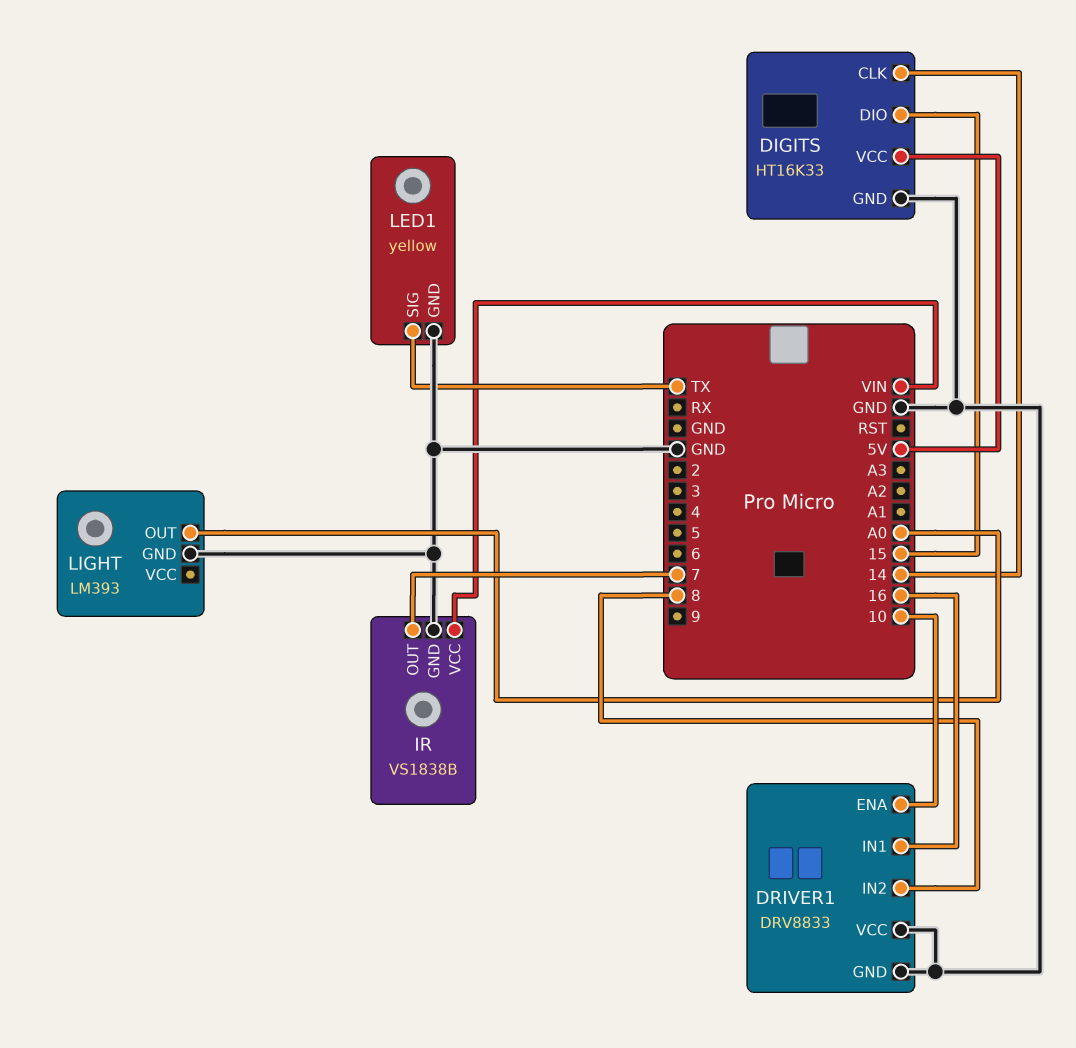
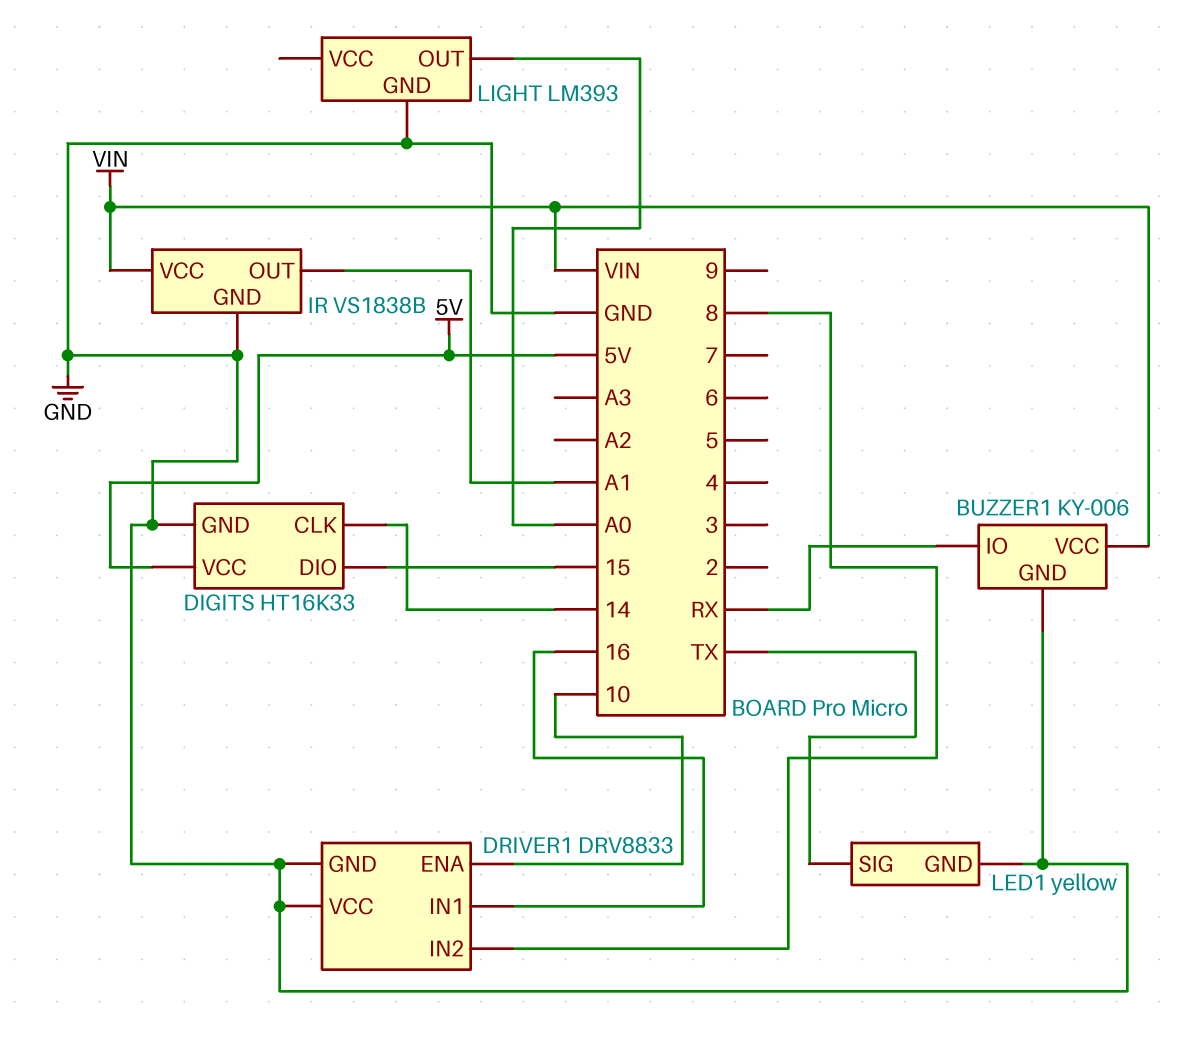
BUZZER1: none -> KY-006
BUZZER1 pin GND: none -> GND
BUZZER1 pin IO: none -> RX
BUZZER1 pin VCC: none -> VIN
IR pin OUT: 7 -> A1

